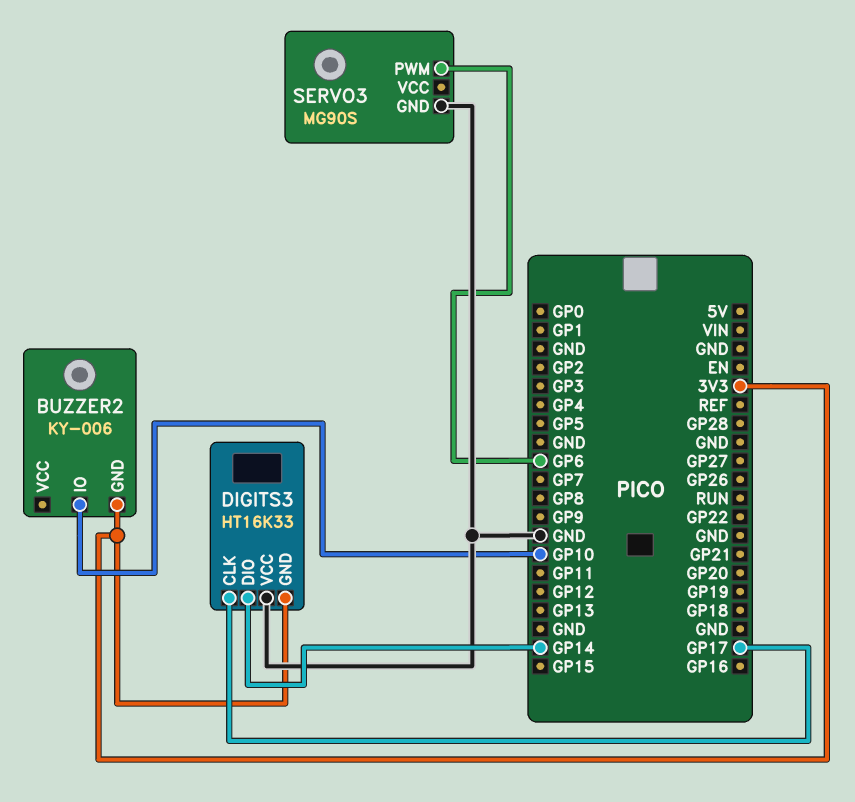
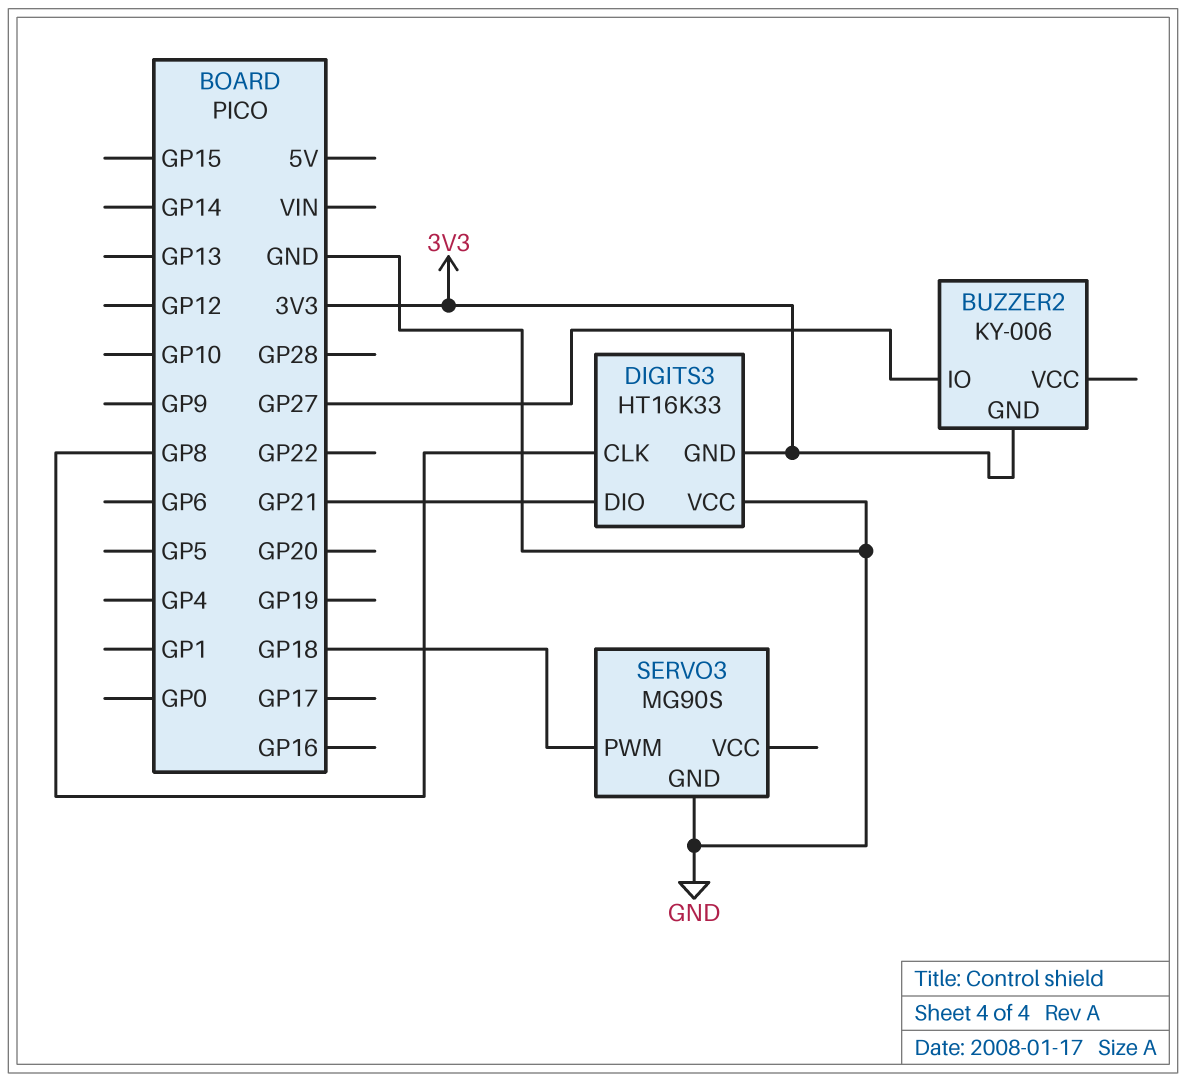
BUZZER2 pin IO: GP10 -> GP27
DIGITS3 pin CLK: GP17 -> GP8
DIGITS3 pin DIO: GP14 -> GP21
SERVO3 pin PWM: GP6 -> GP18

